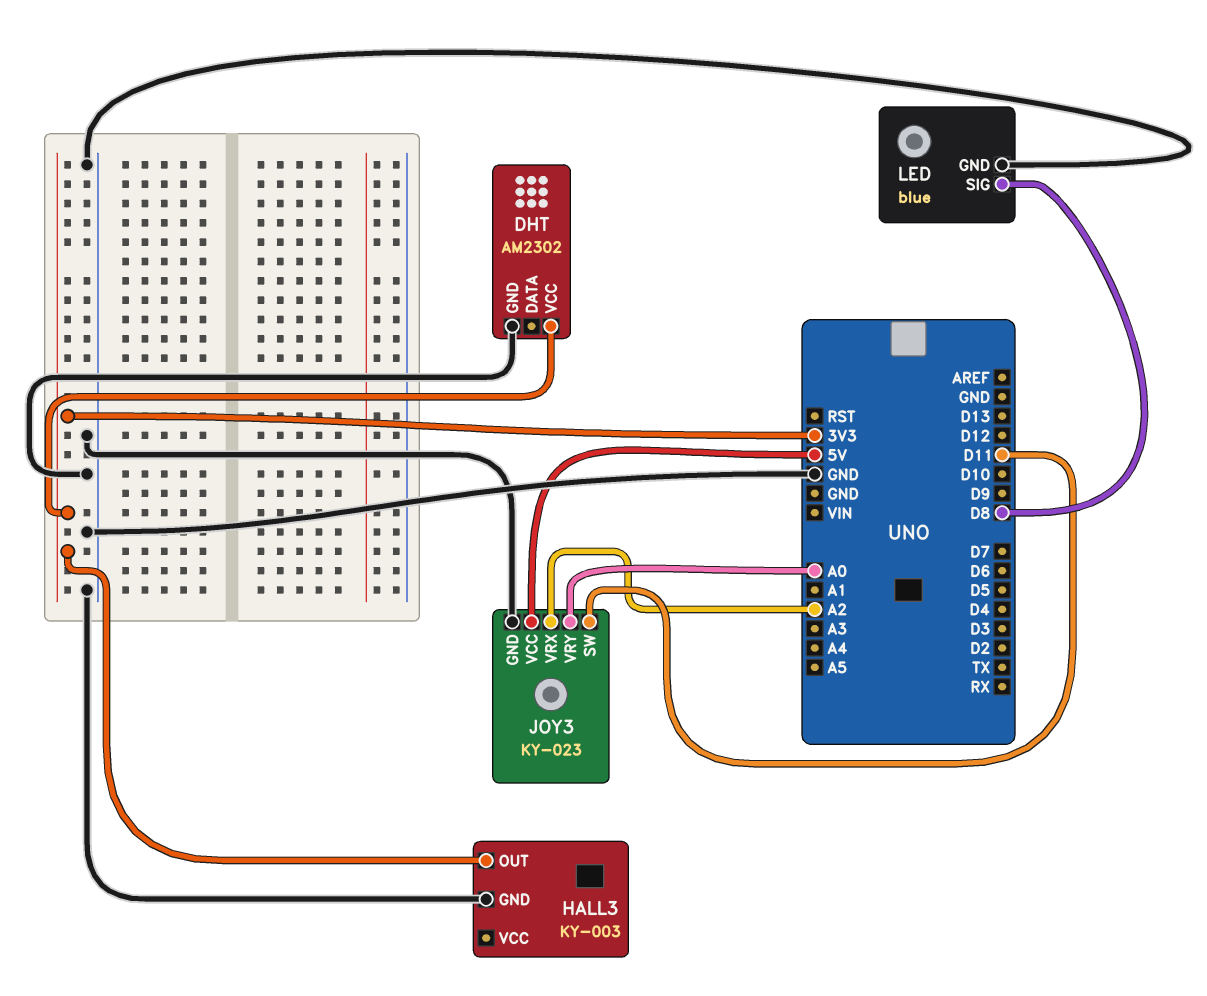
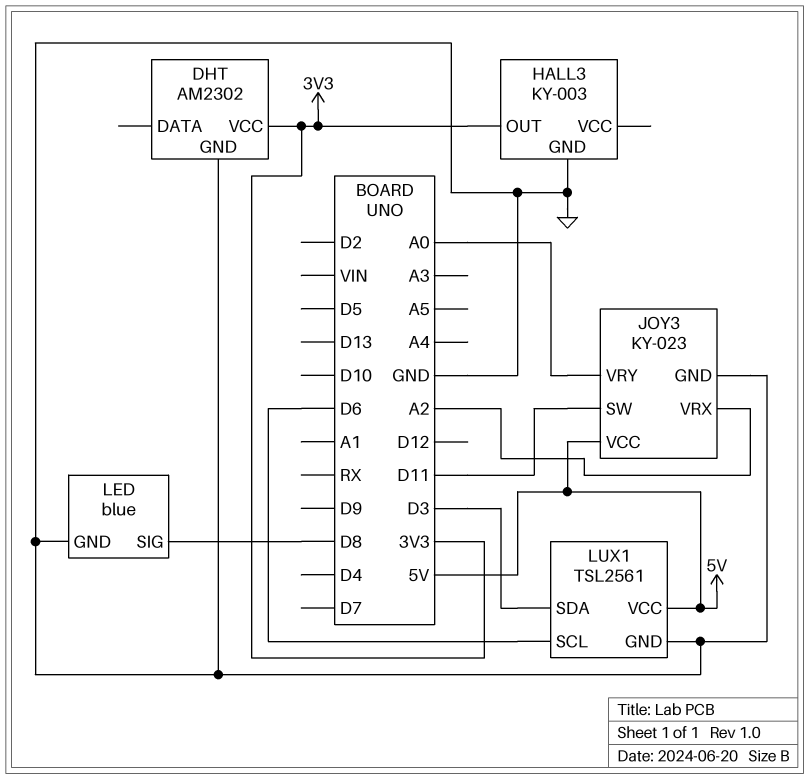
LUX1: none -> TSL2561
LUX1 pin GND: none -> GND
LUX1 pin SCL: none -> D6
LUX1 pin SDA: none -> D3
LUX1 pin VCC: none -> 5V

